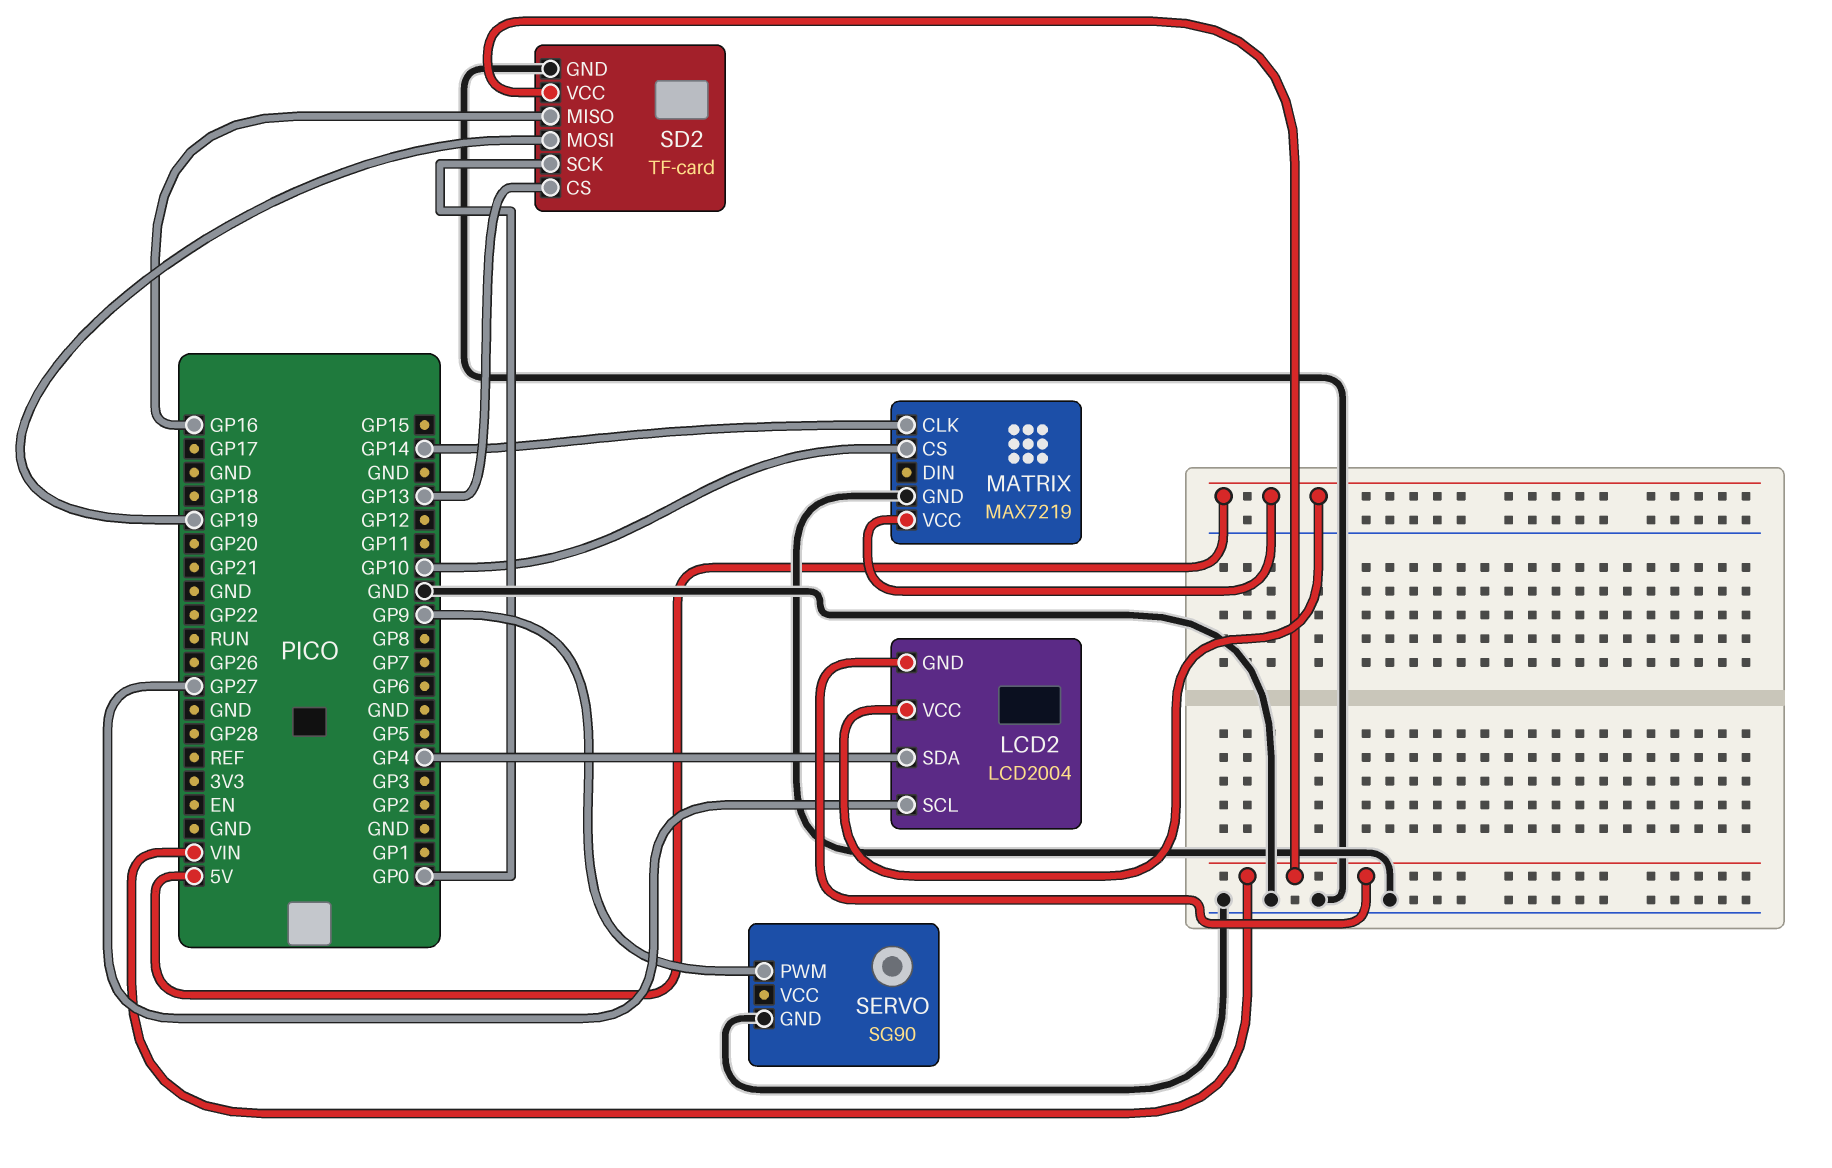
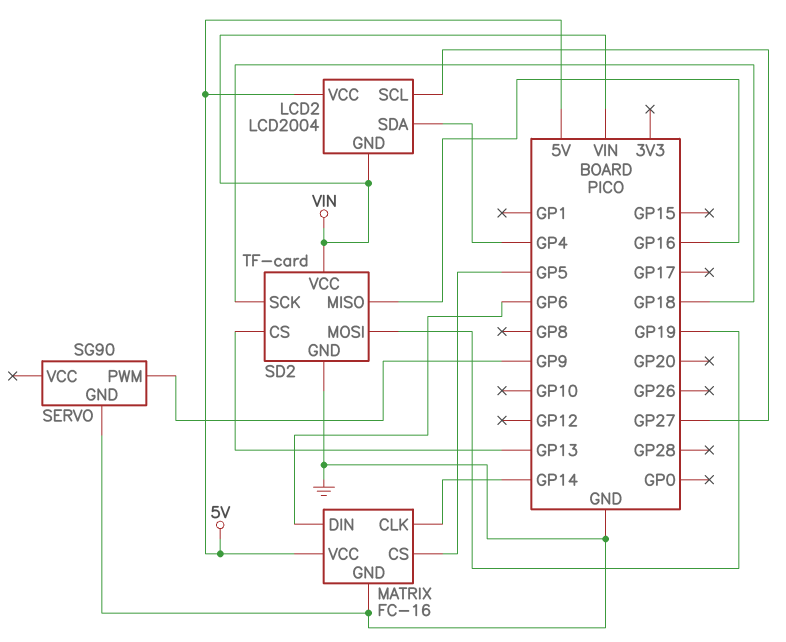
MATRIX: MAX7219 -> FC-16
MATRIX pin CS: GP10 -> GP5
MATRIX pin DIN: none -> GP6
SD2 pin SCK: GP0 -> GP18

